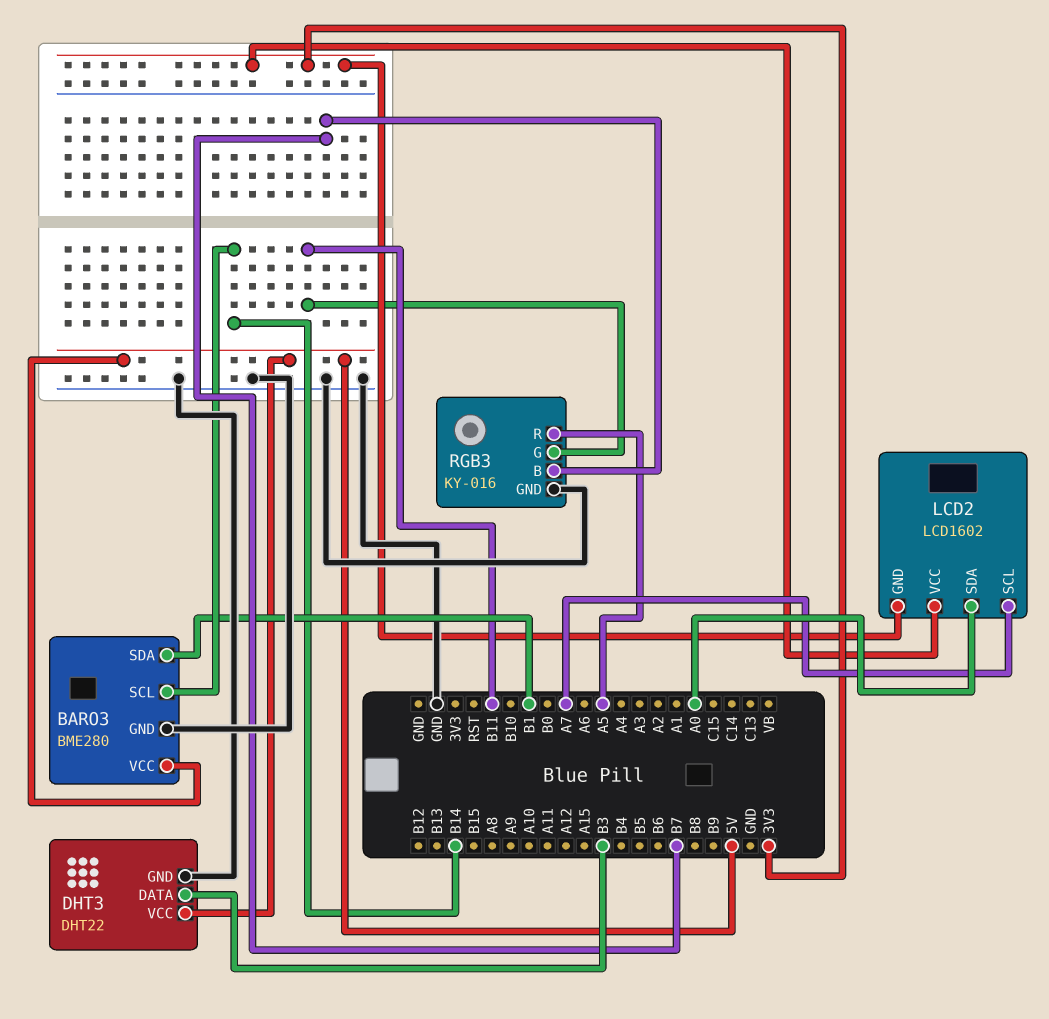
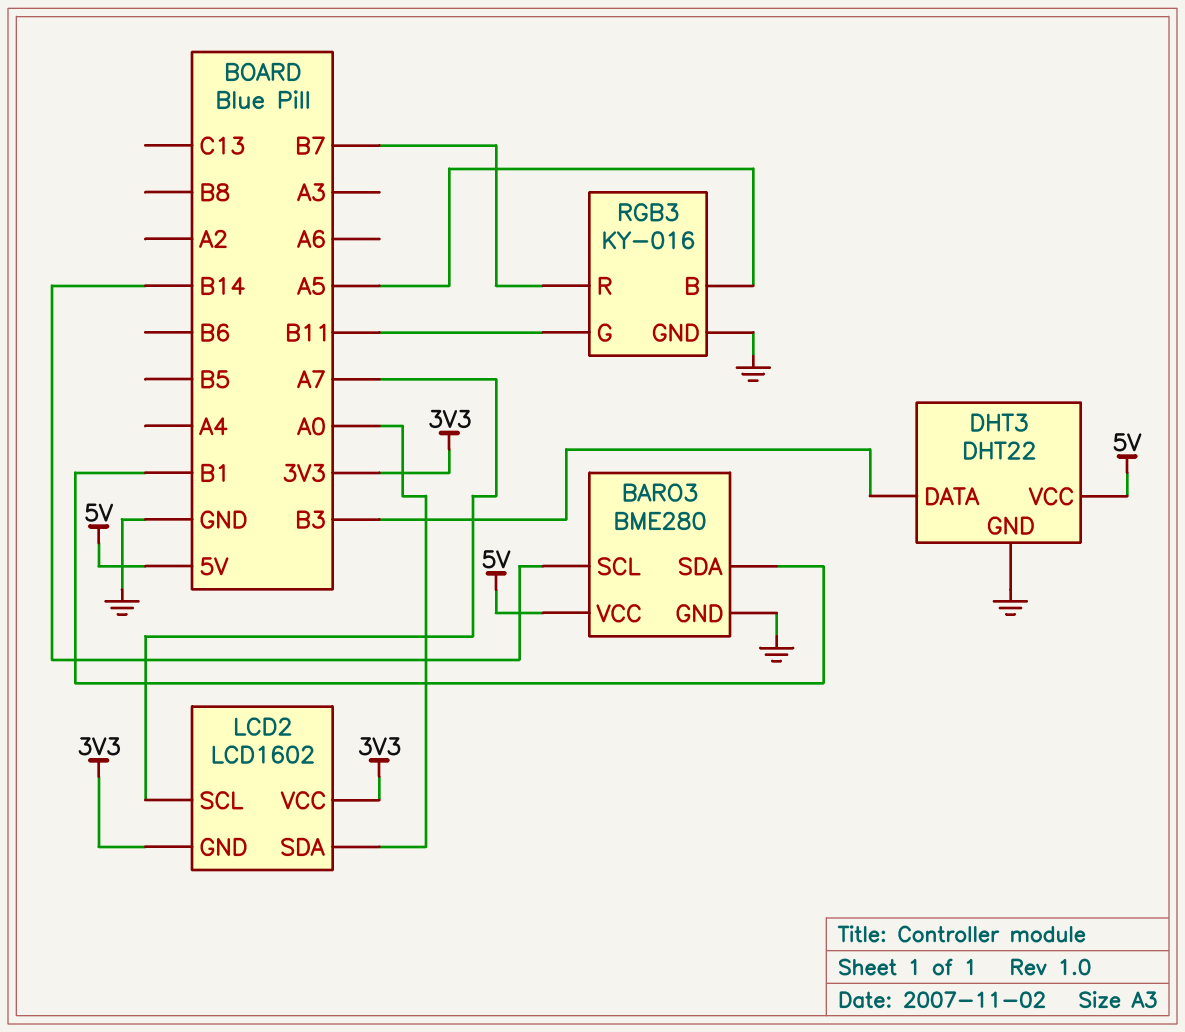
RGB3 pin B: B7 -> A5
RGB3 pin R: A5 -> B7

